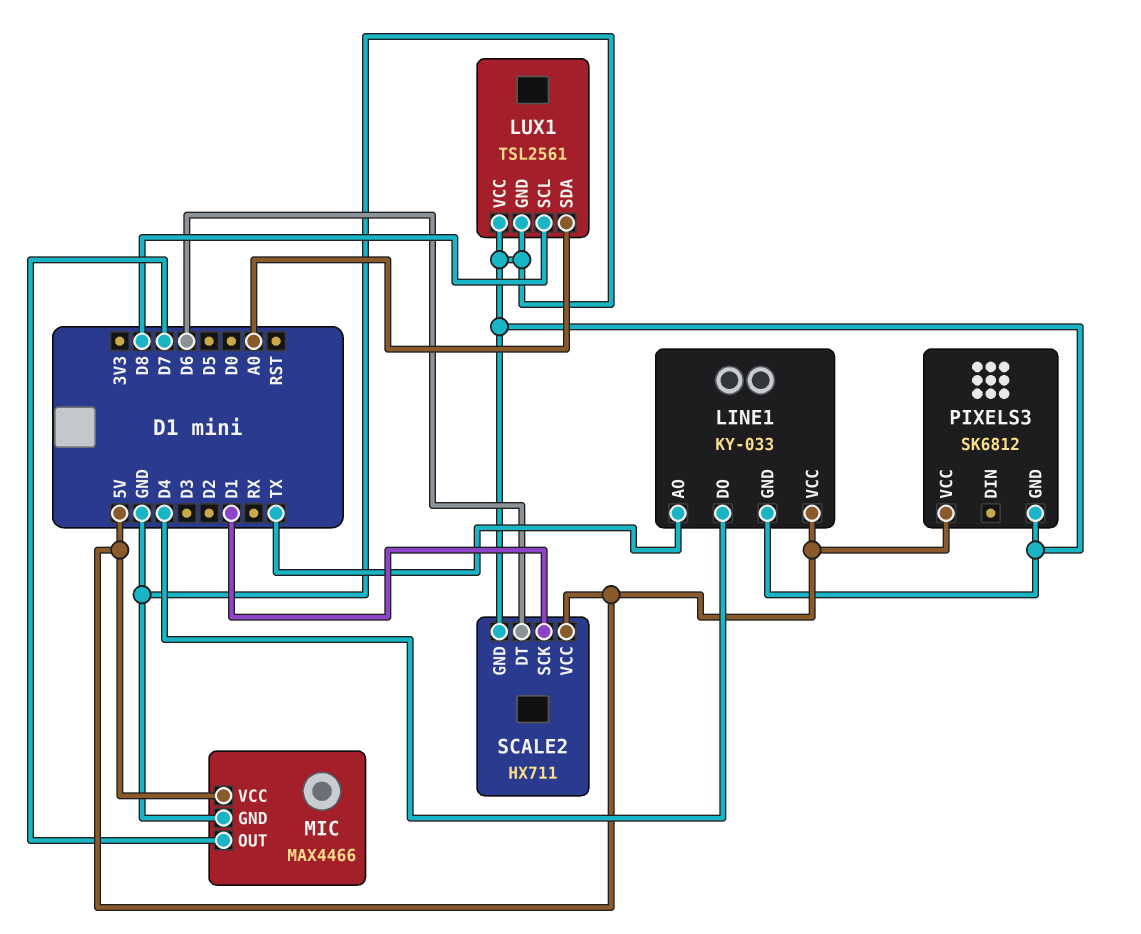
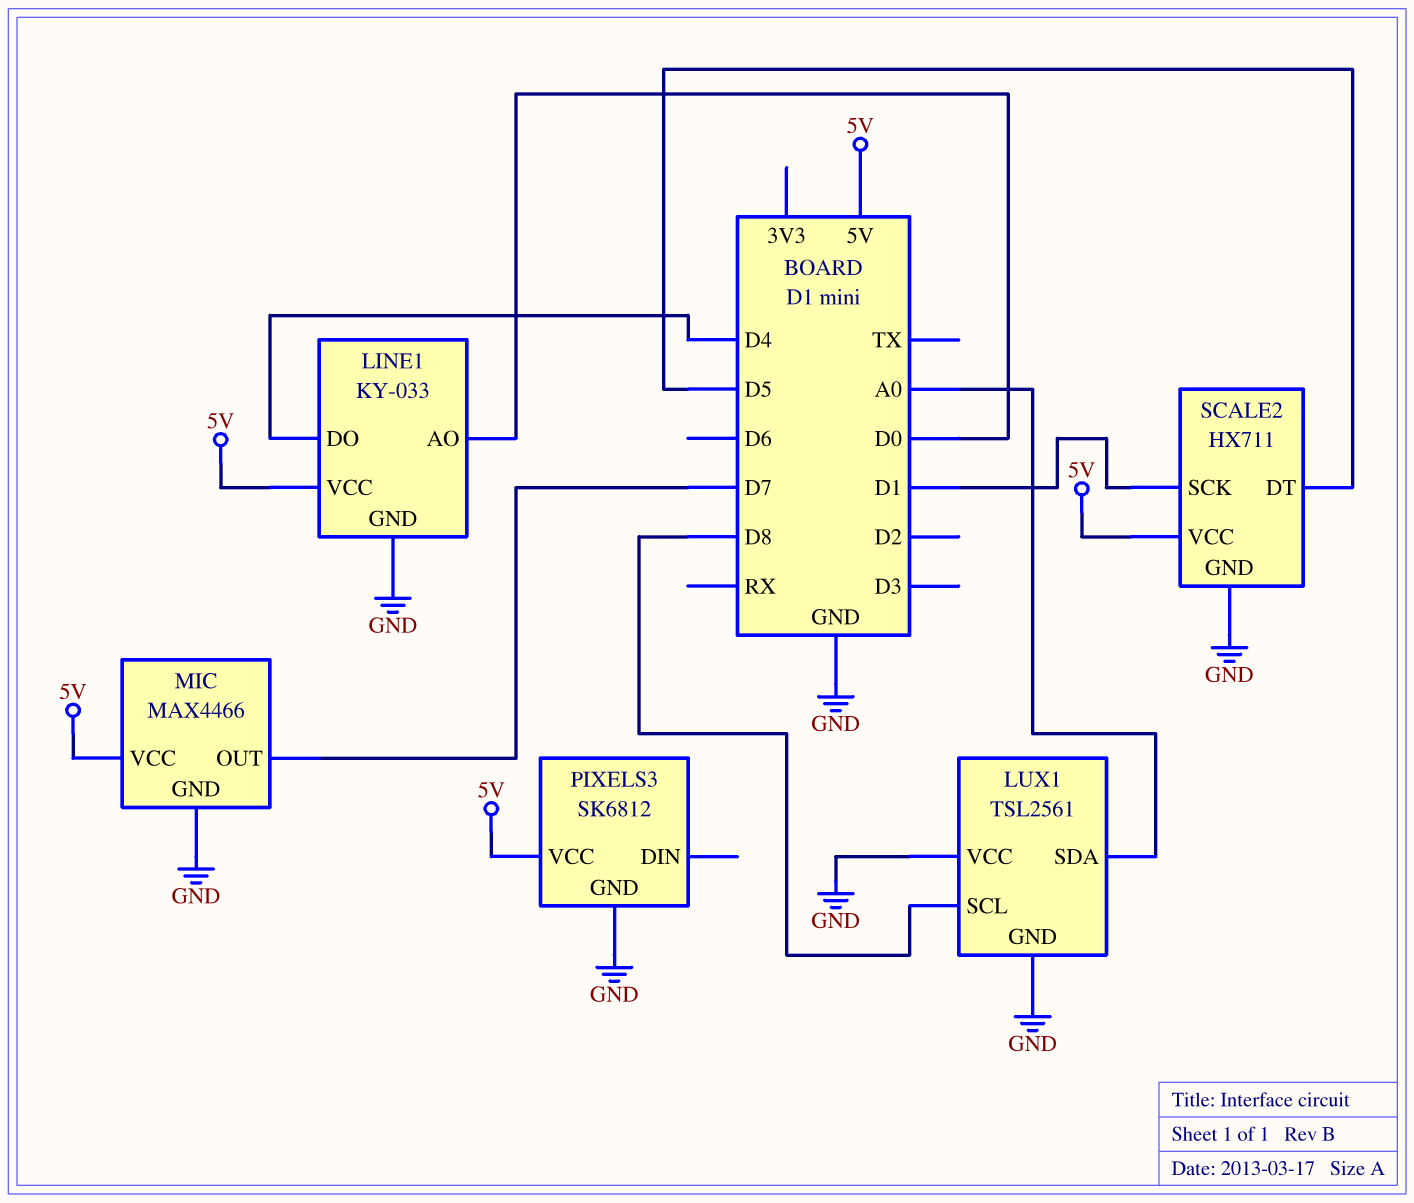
LINE1 pin AO: TX -> D0
SCALE2 pin DT: D6 -> D5

